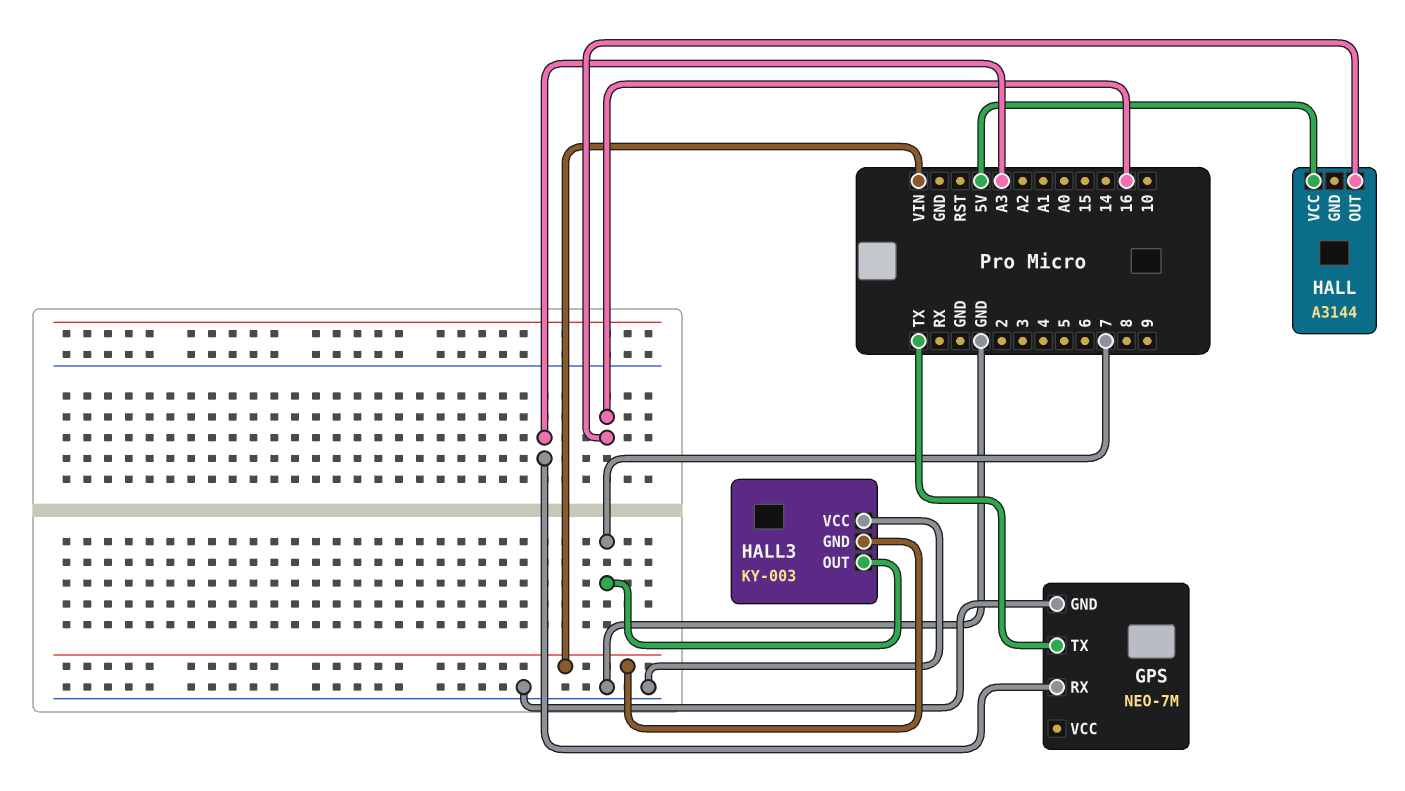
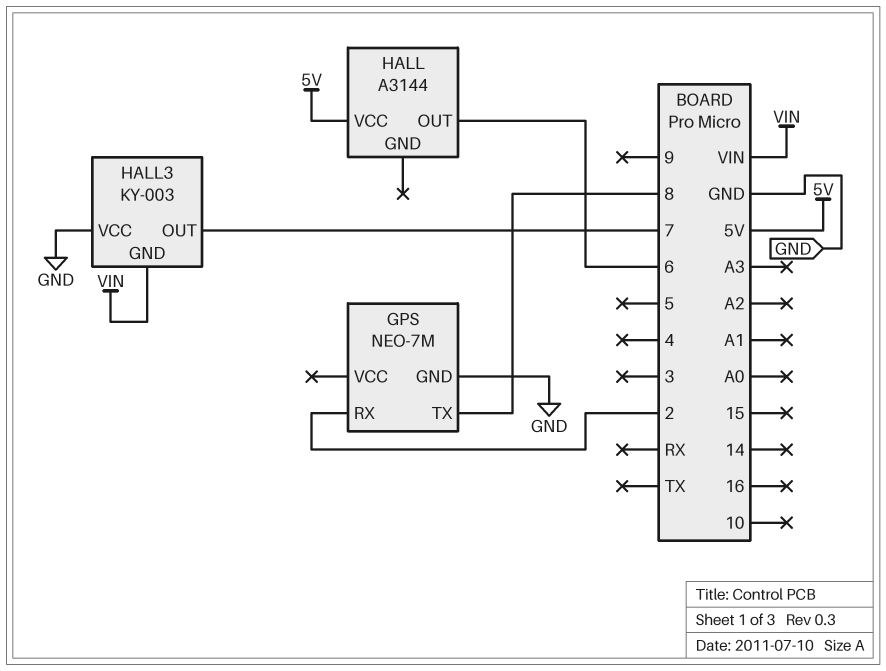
GPS pin RX: A3 -> 2
GPS pin TX: TX -> 8
HALL pin OUT: 16 -> 6

